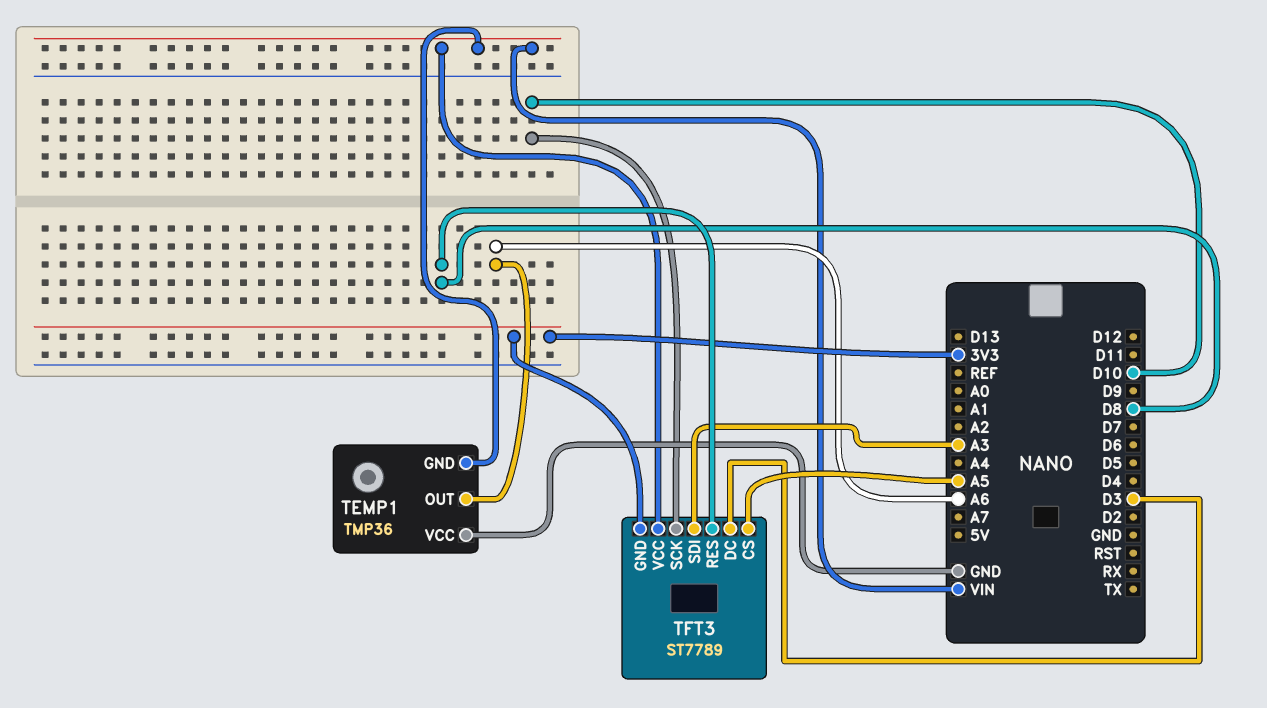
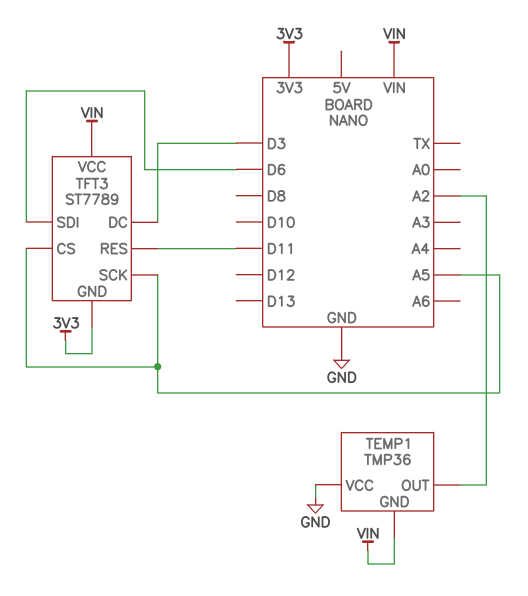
TEMP1 pin OUT: A6 -> A2
TFT3 pin RES: D8 -> D11
TFT3 pin SCK: D10 -> A5
TFT3 pin SDI: A3 -> D6

